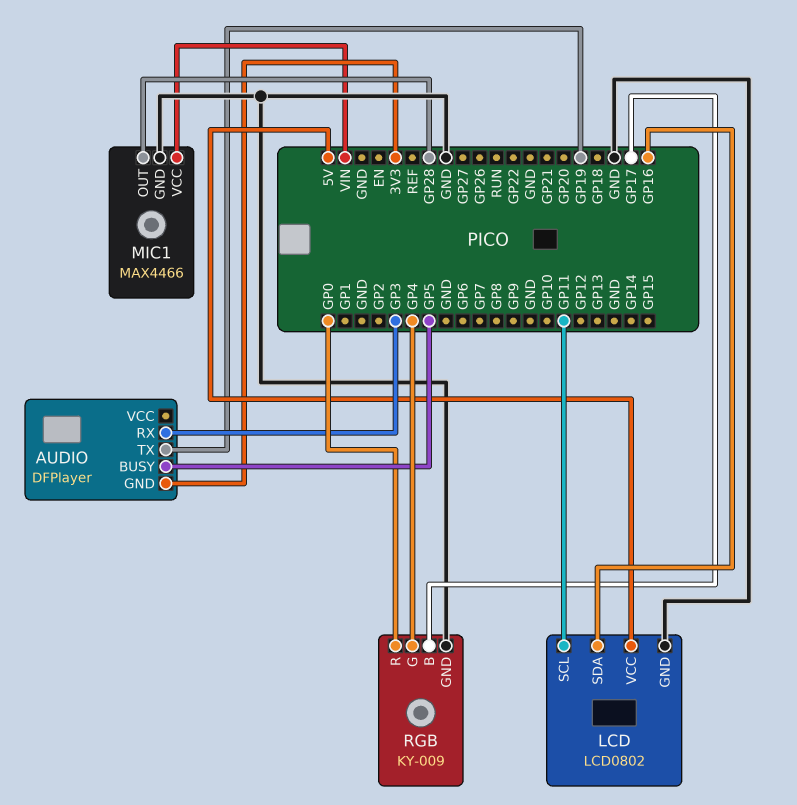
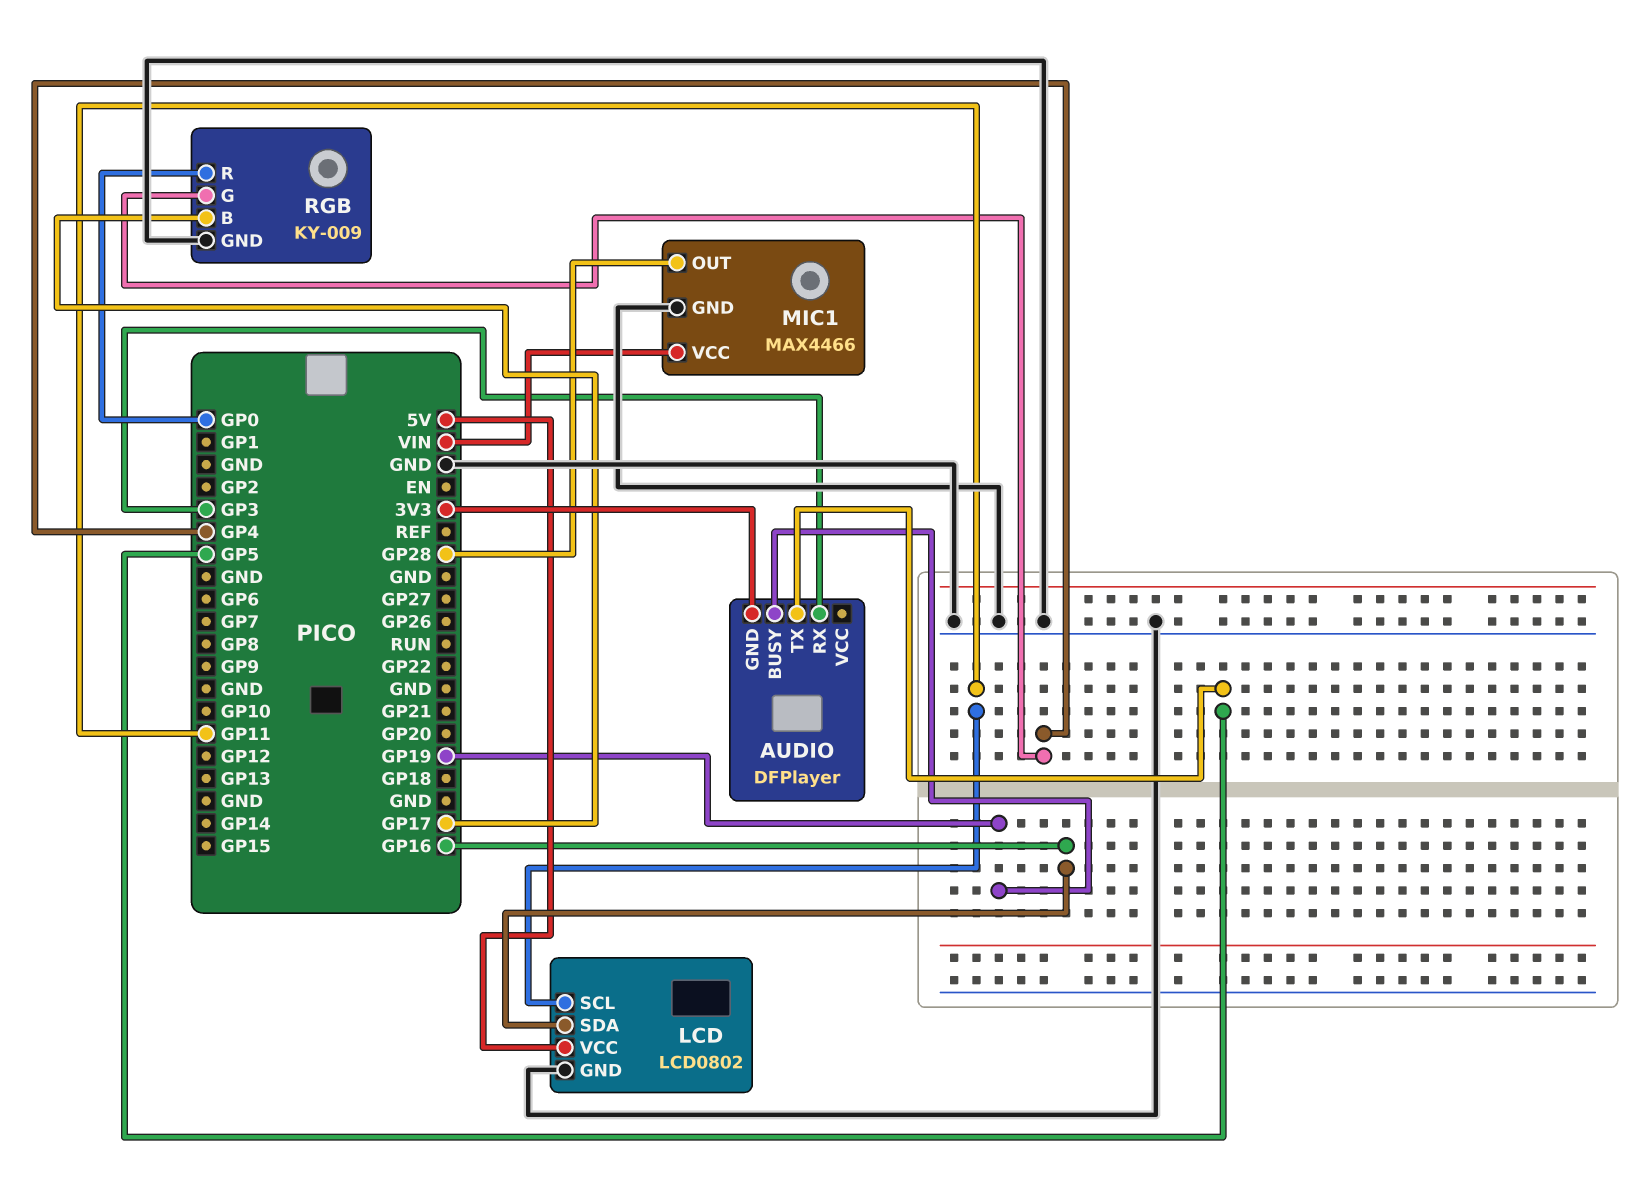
AUDIO pin BUSY: GP5 -> GP19
AUDIO pin TX: GP19 -> GP5

